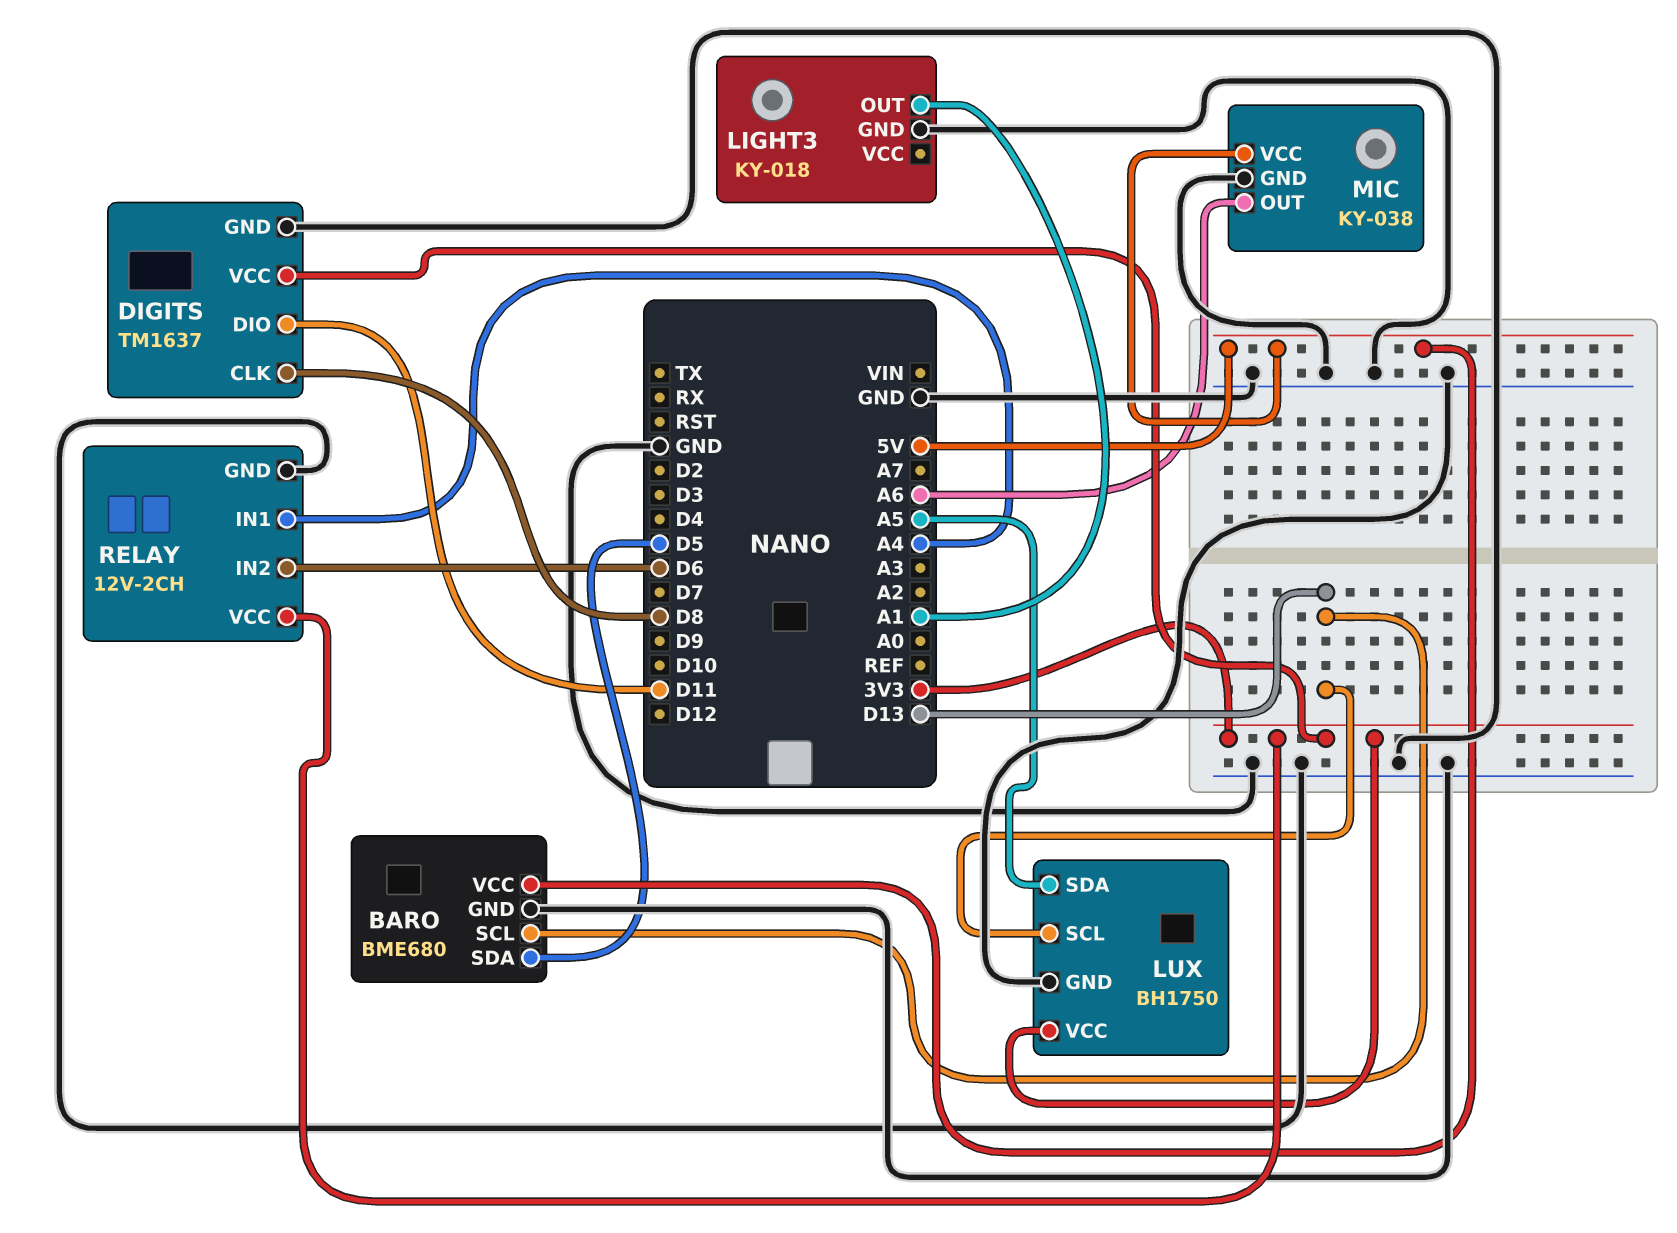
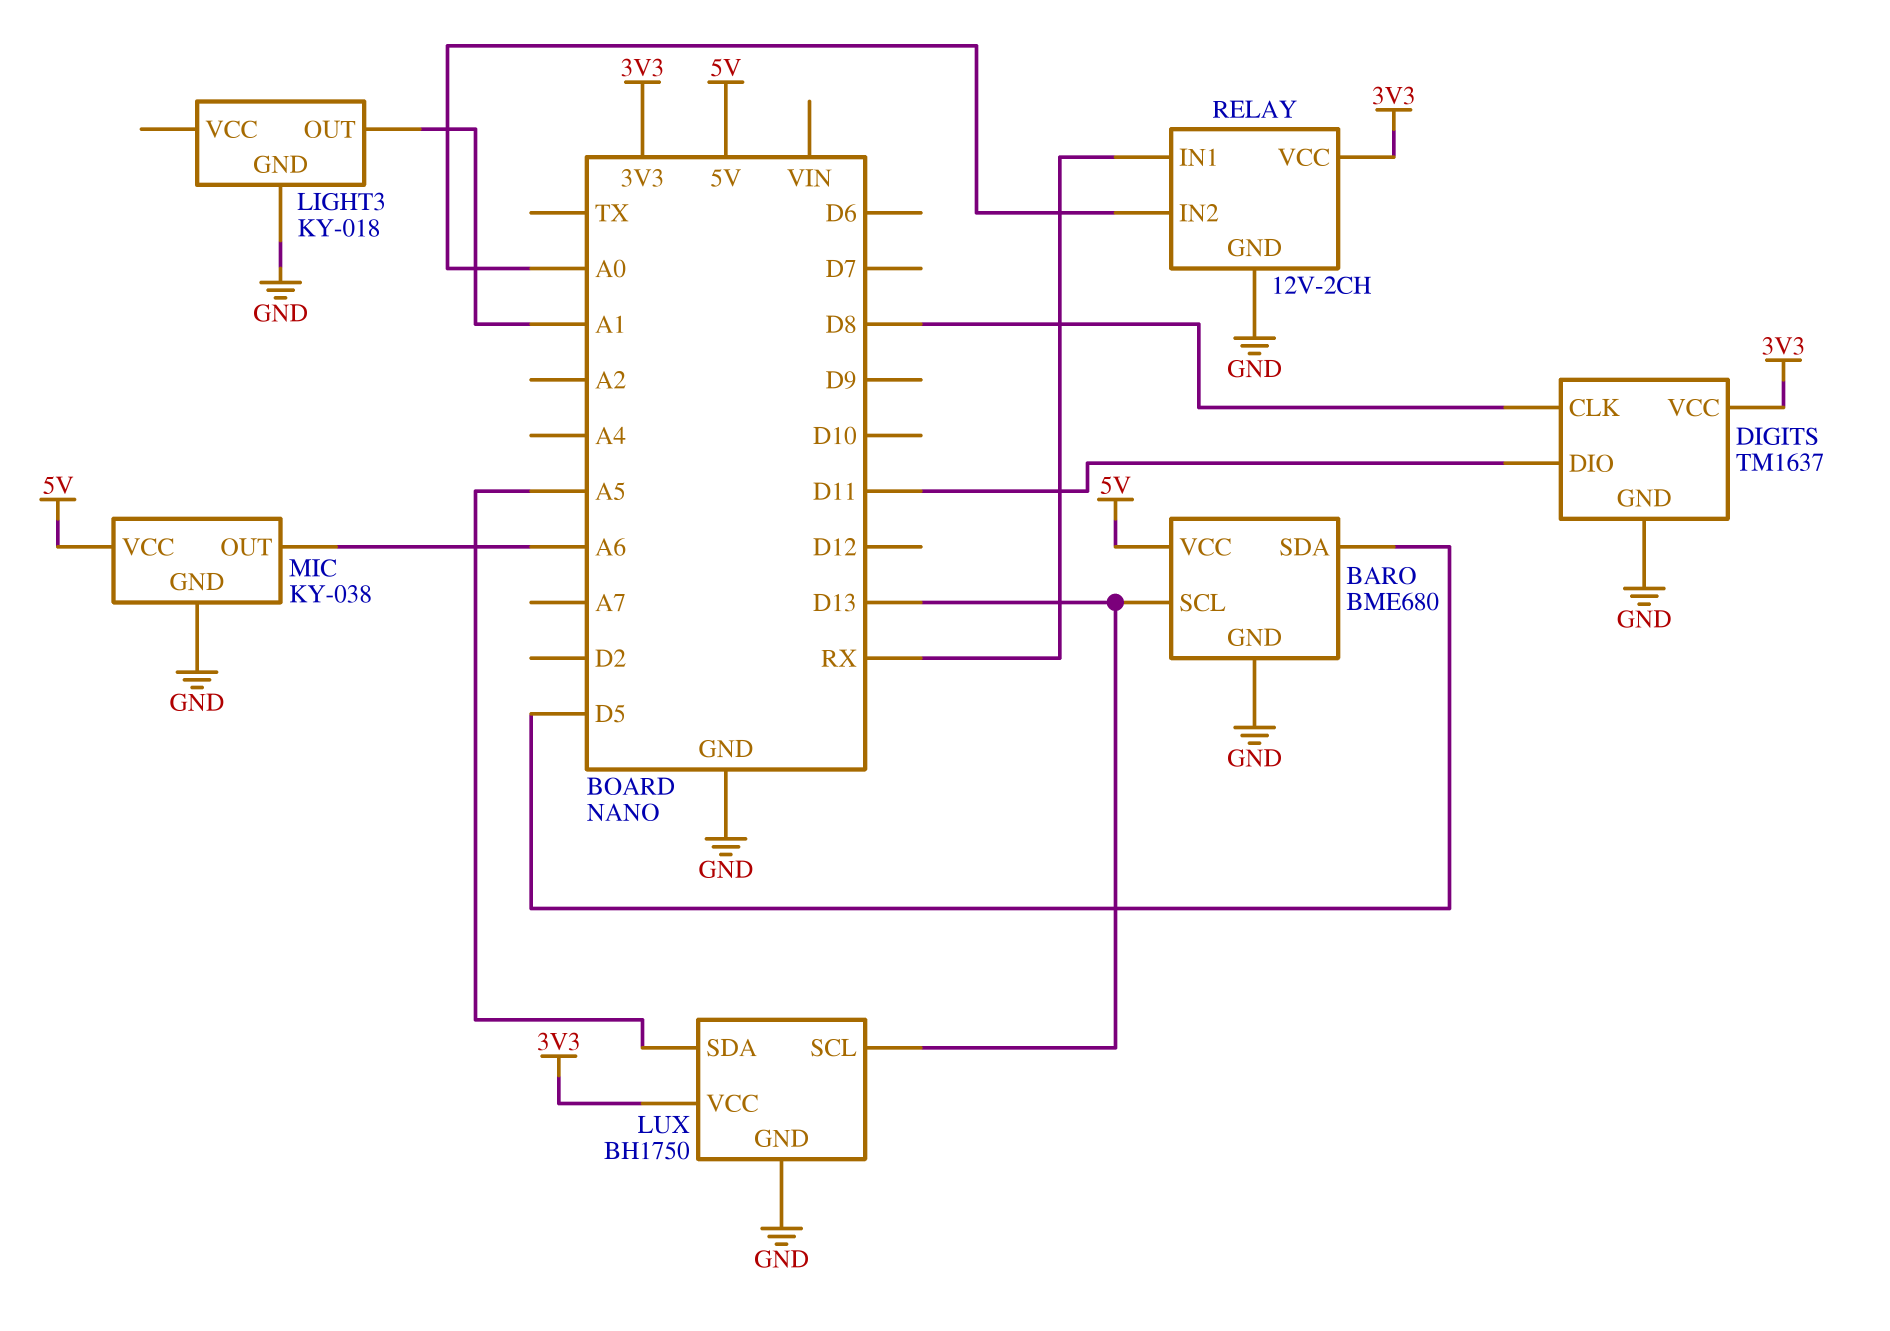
RELAY pin IN1: A4 -> RX
RELAY pin IN2: D6 -> A0

